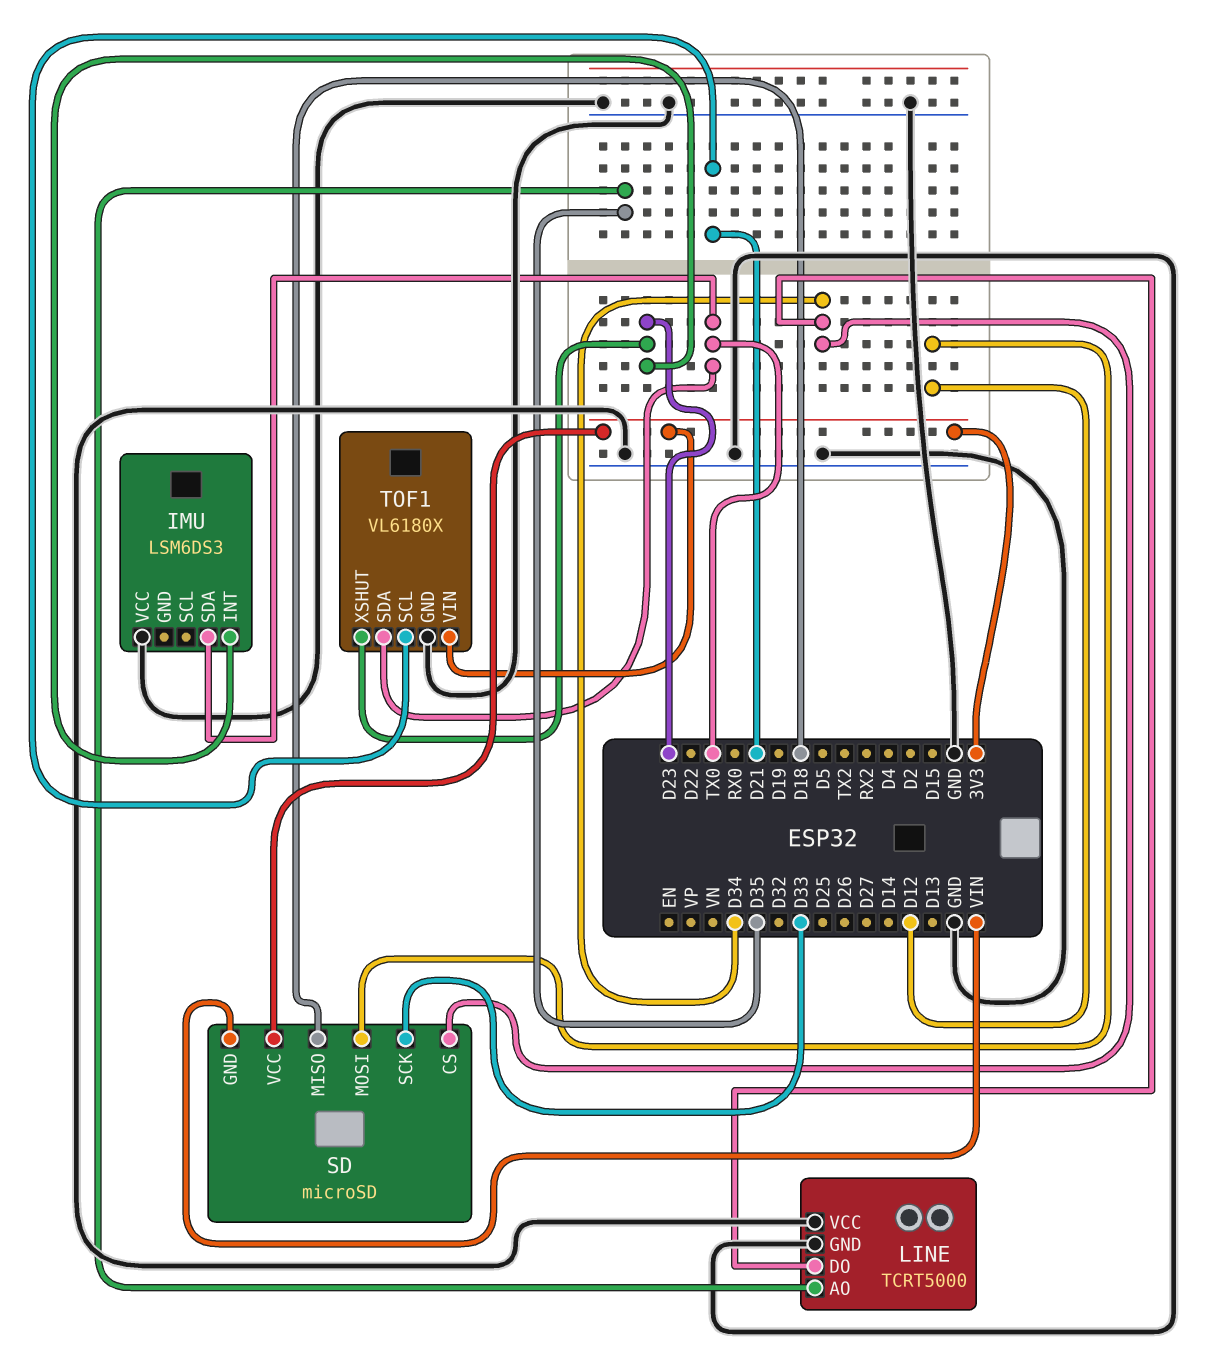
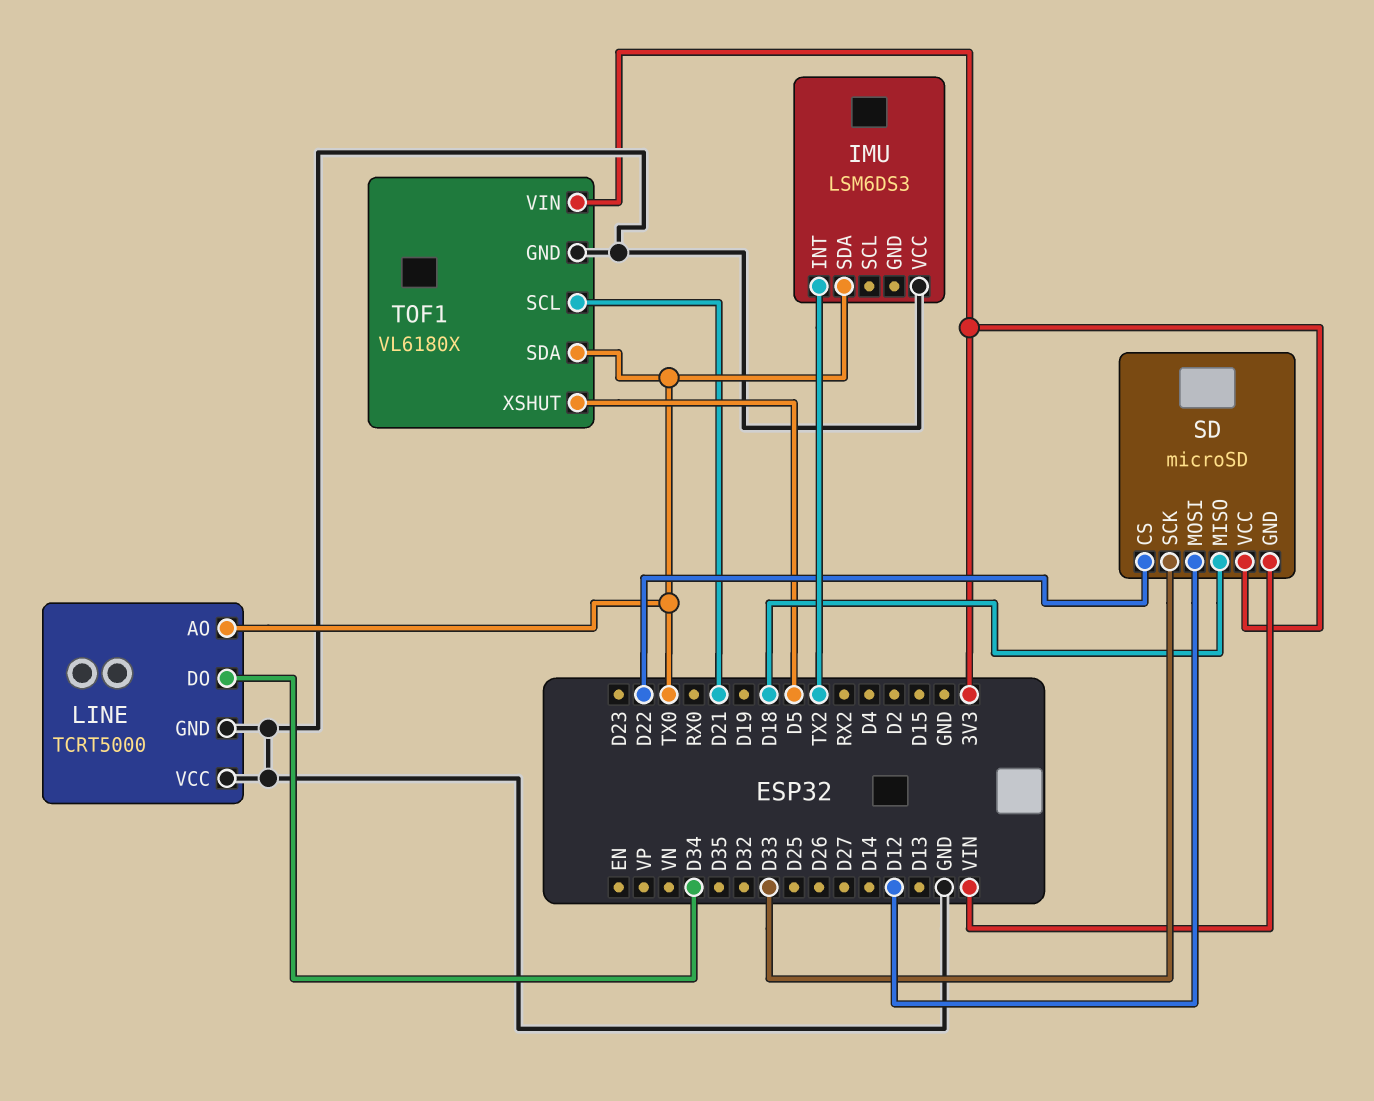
IMU pin INT: D23 -> TX2
LINE pin AO: D35 -> TX0
SD pin CS: D34 -> D22
TOF1 pin XSHUT: D23 -> D5

